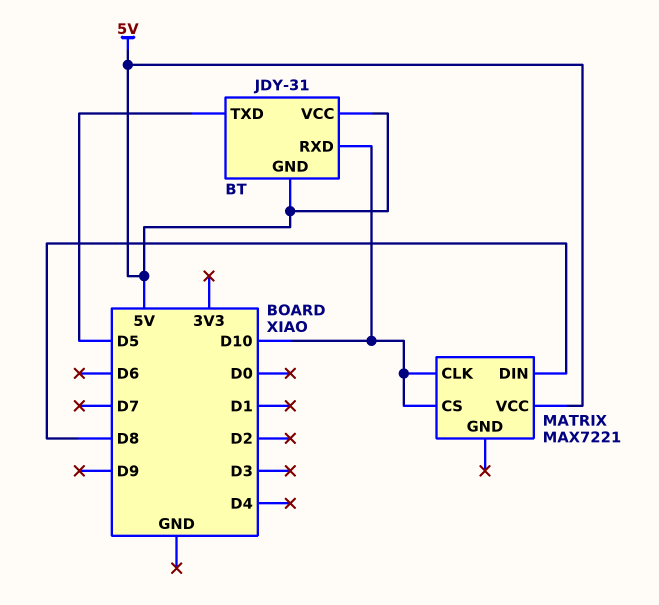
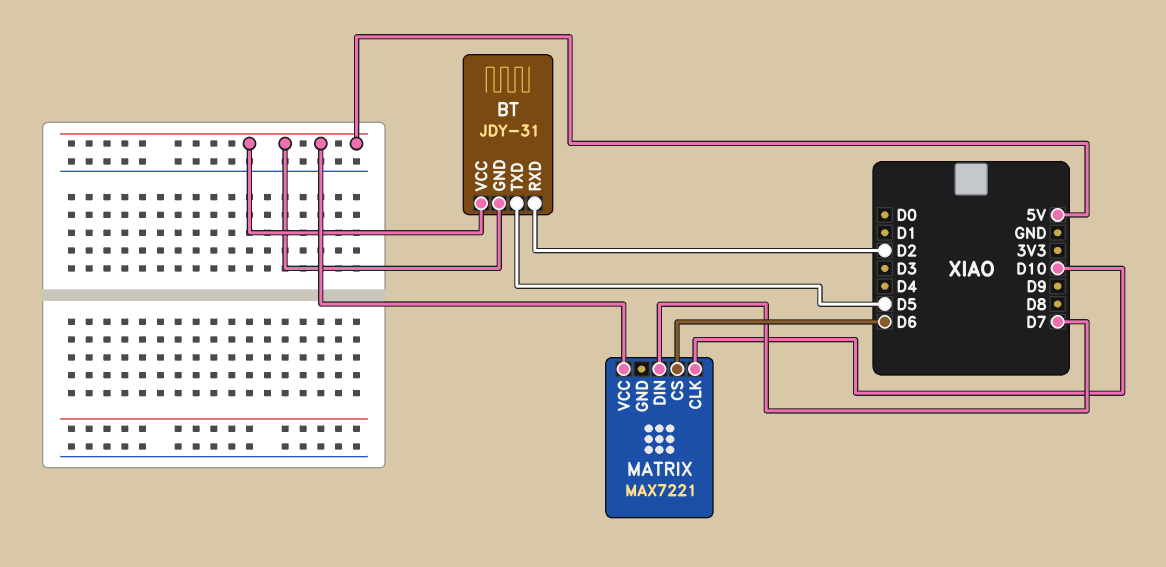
BT pin RXD: D10 -> D2
MATRIX pin CS: D10 -> D6
MATRIX pin DIN: D8 -> D7

